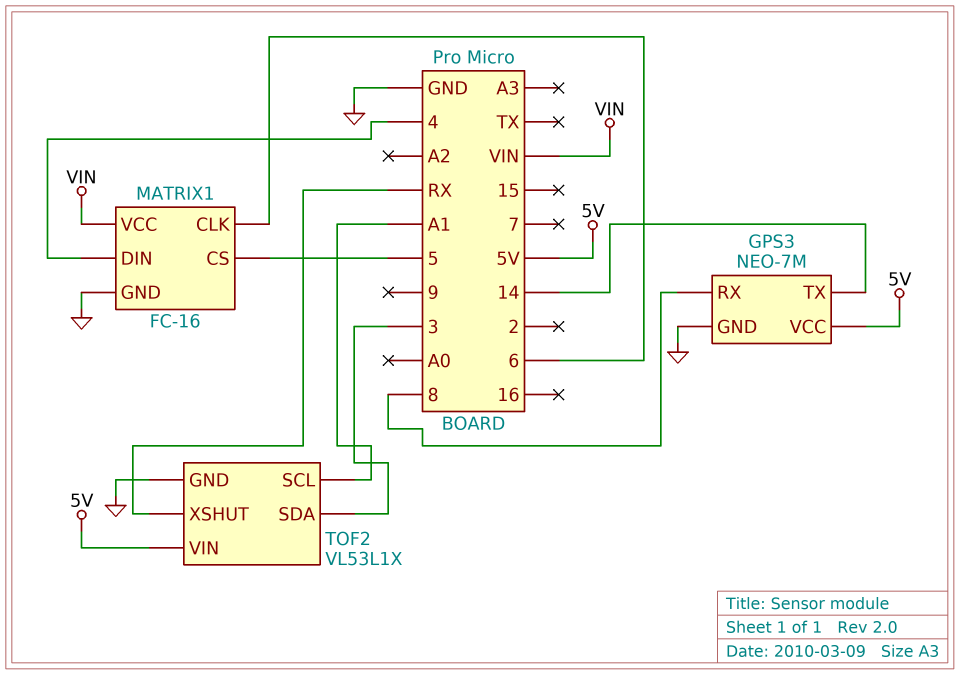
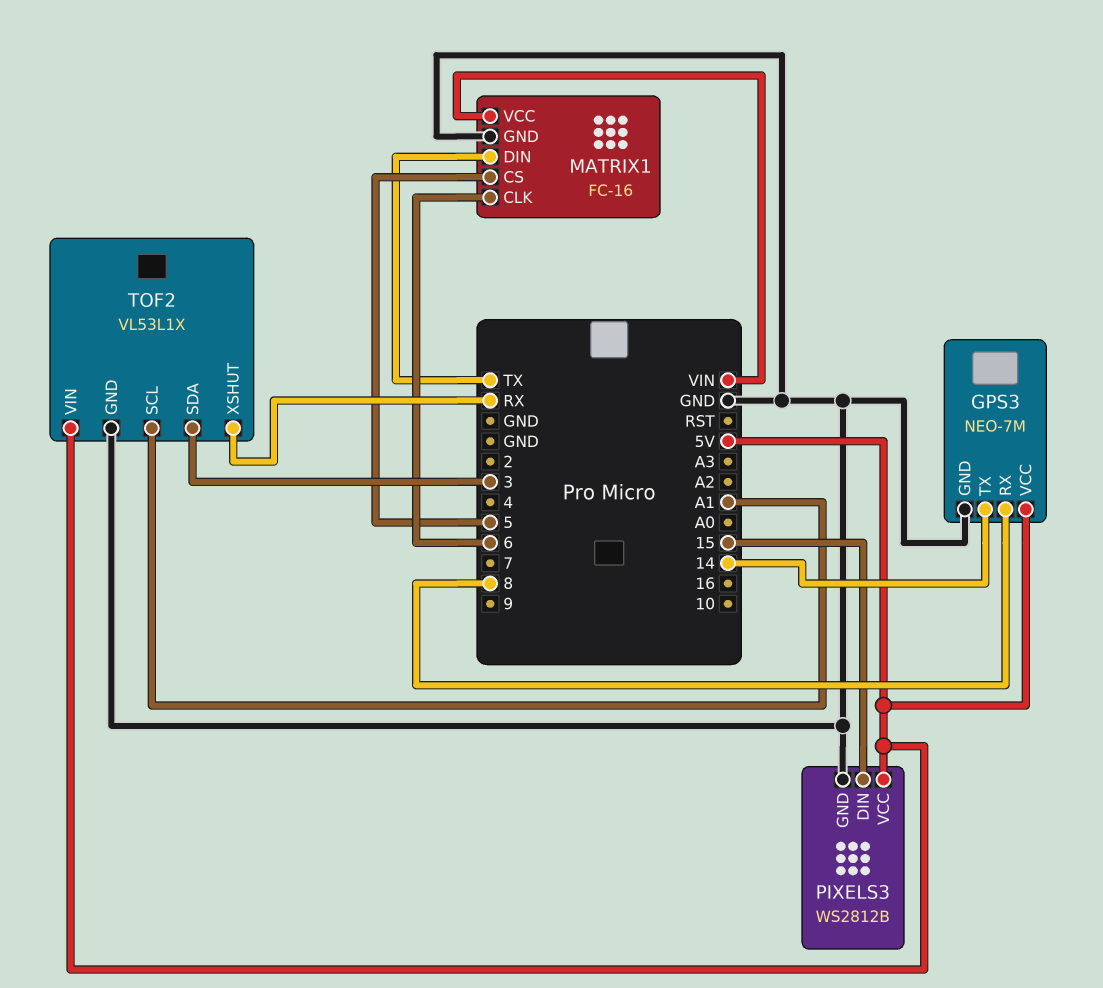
MATRIX1 pin DIN: 4 -> TX
PIXELS3: none -> WS2812B
PIXELS3 pin DIN: none -> 15
PIXELS3 pin GND: none -> GND
PIXELS3 pin VCC: none -> 5V

